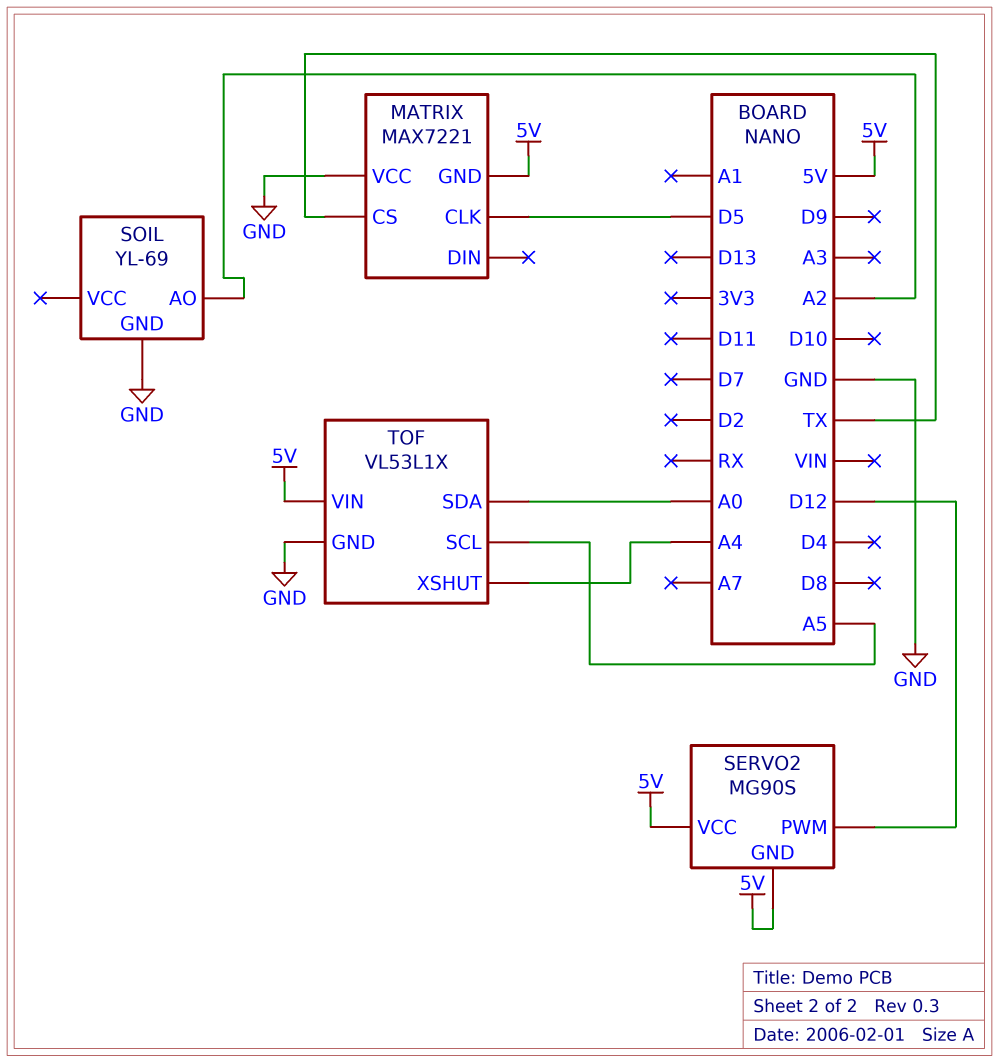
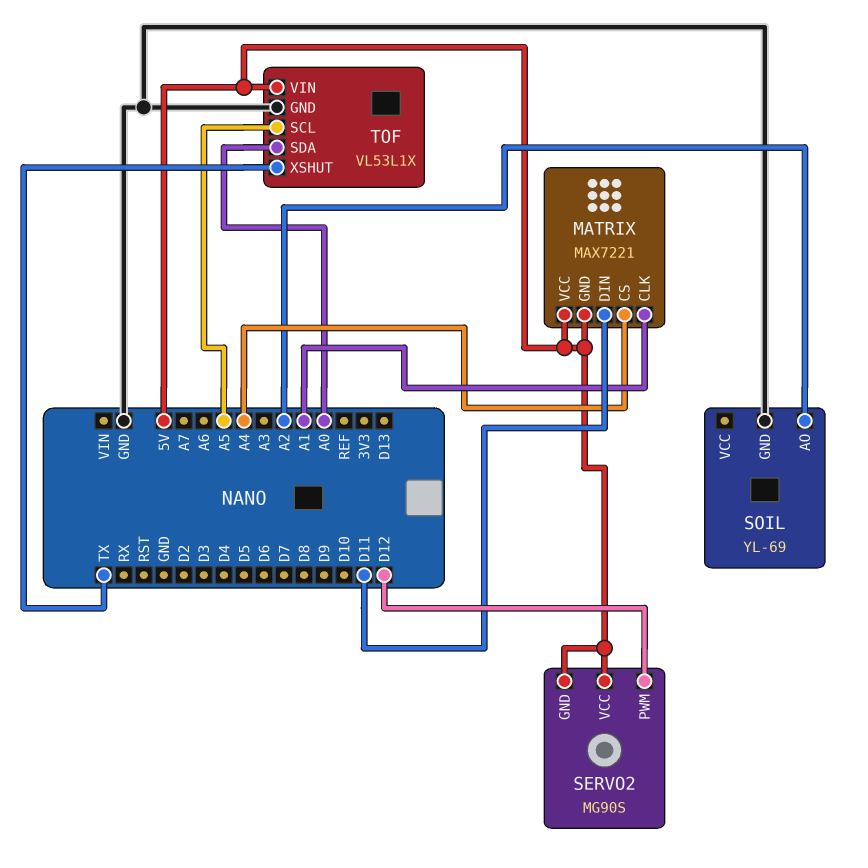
MATRIX pin CLK: D5 -> A1
MATRIX pin CS: TX -> A4
MATRIX pin DIN: none -> D11
MATRIX pin VCC: GND -> 5V
TOF pin XSHUT: A4 -> TX

